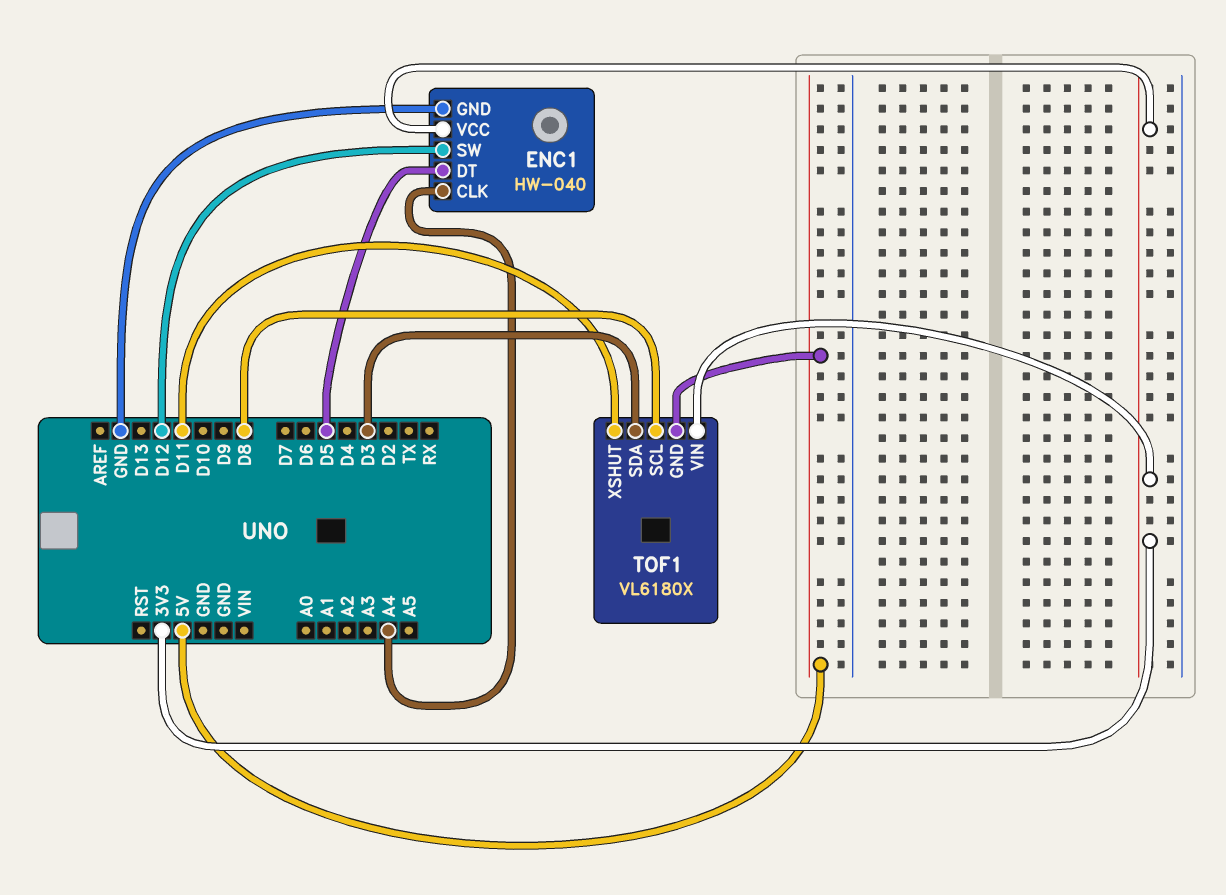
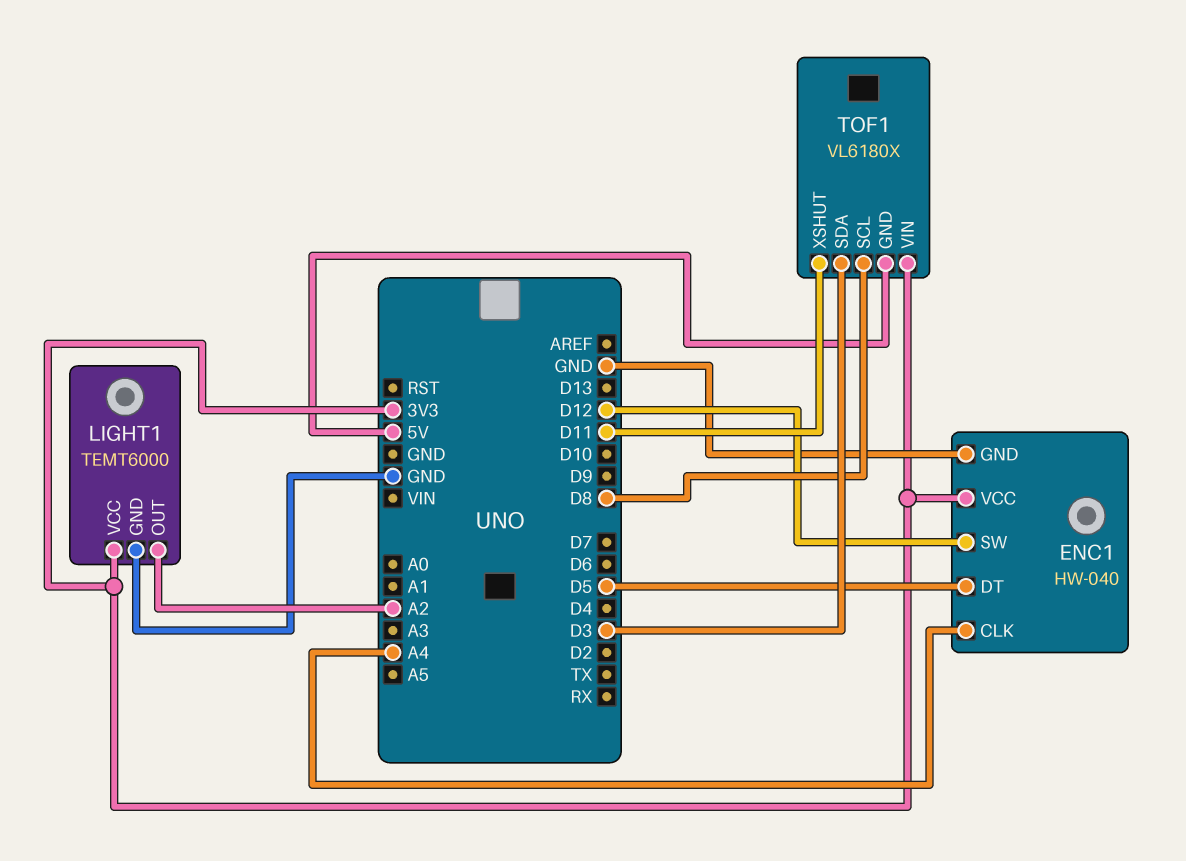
LIGHT1: none -> TEMT6000
LIGHT1 pin GND: none -> GND
LIGHT1 pin OUT: none -> A2
LIGHT1 pin VCC: none -> 3V3

